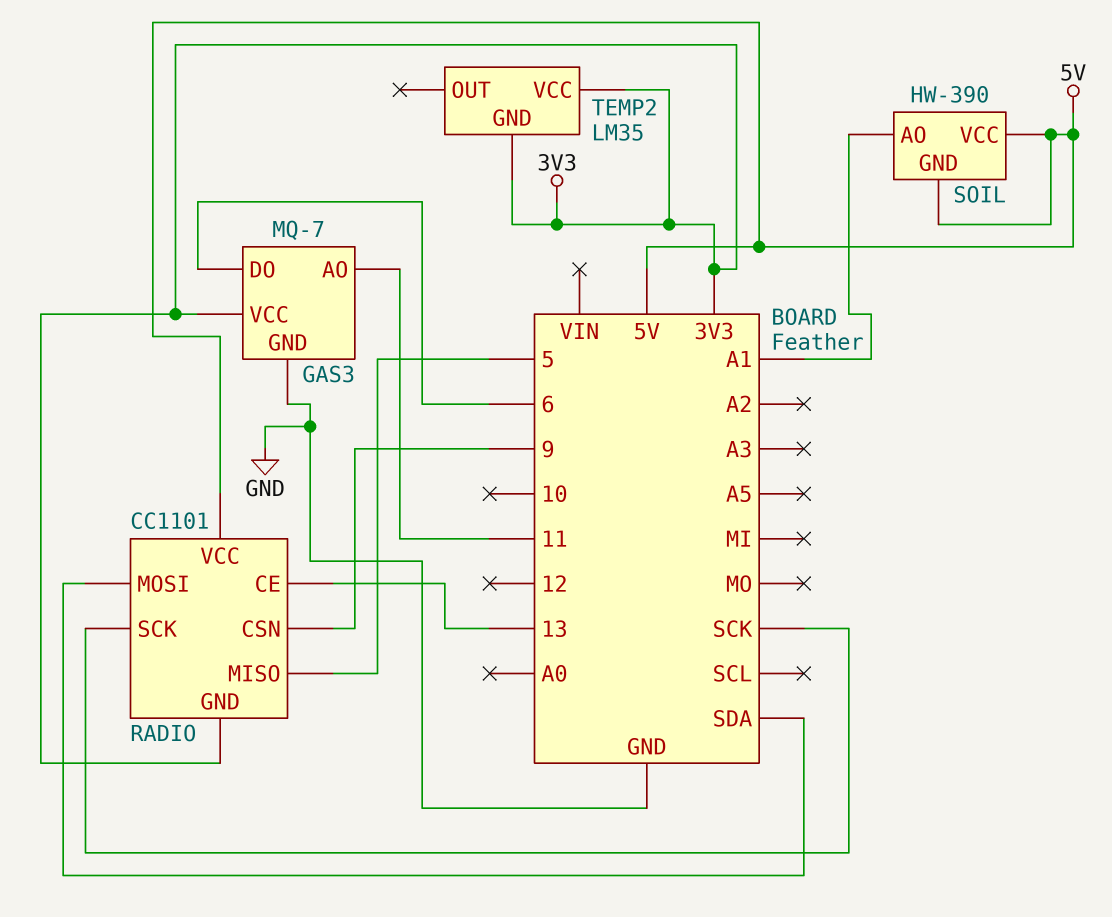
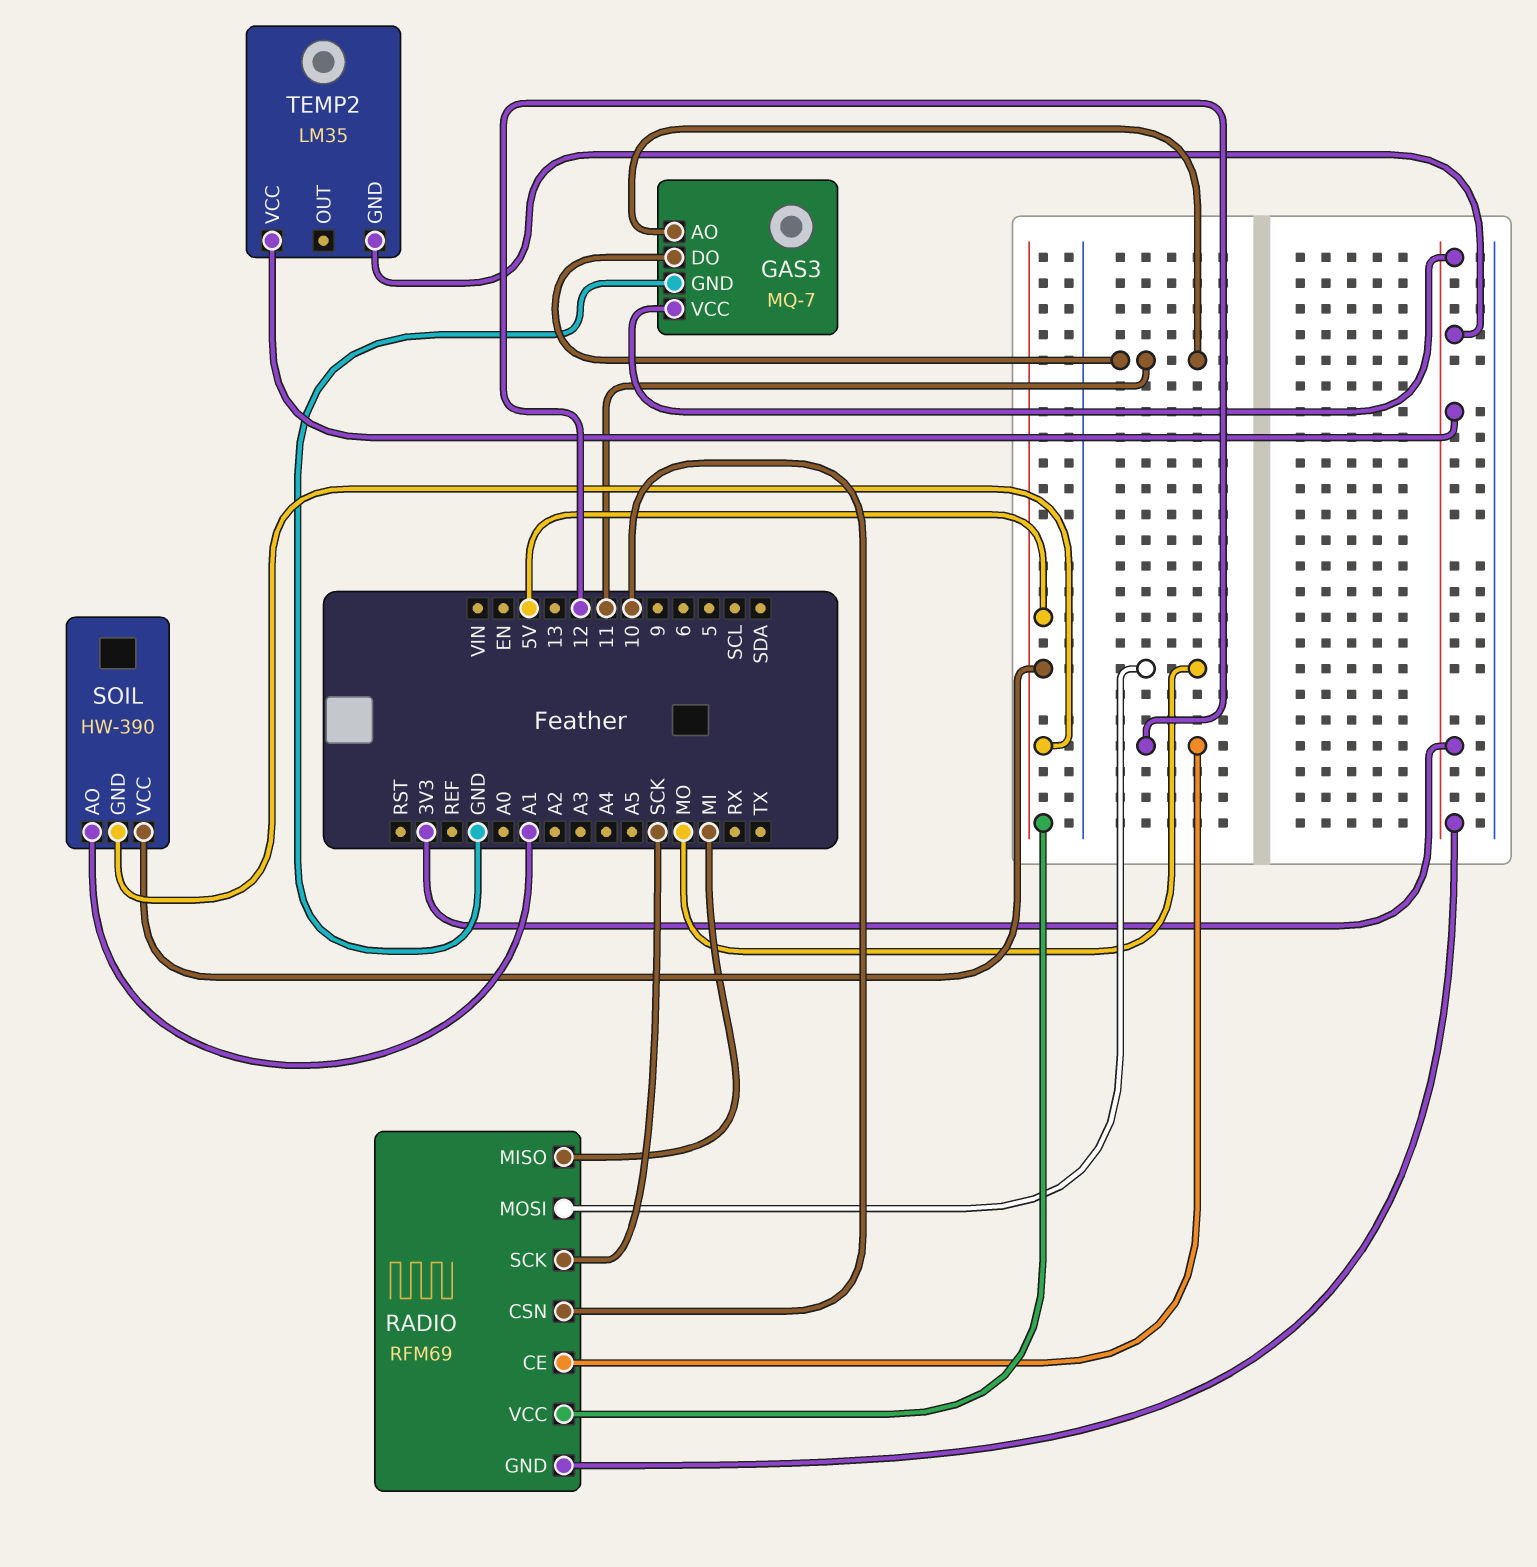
GAS3 pin DO: 6 -> 11
RADIO: CC1101 -> RFM69
RADIO pin CE: 13 -> 12
RADIO pin CSN: 9 -> 10
RADIO pin MISO: 5 -> MI
RADIO pin MOSI: SDA -> MO

